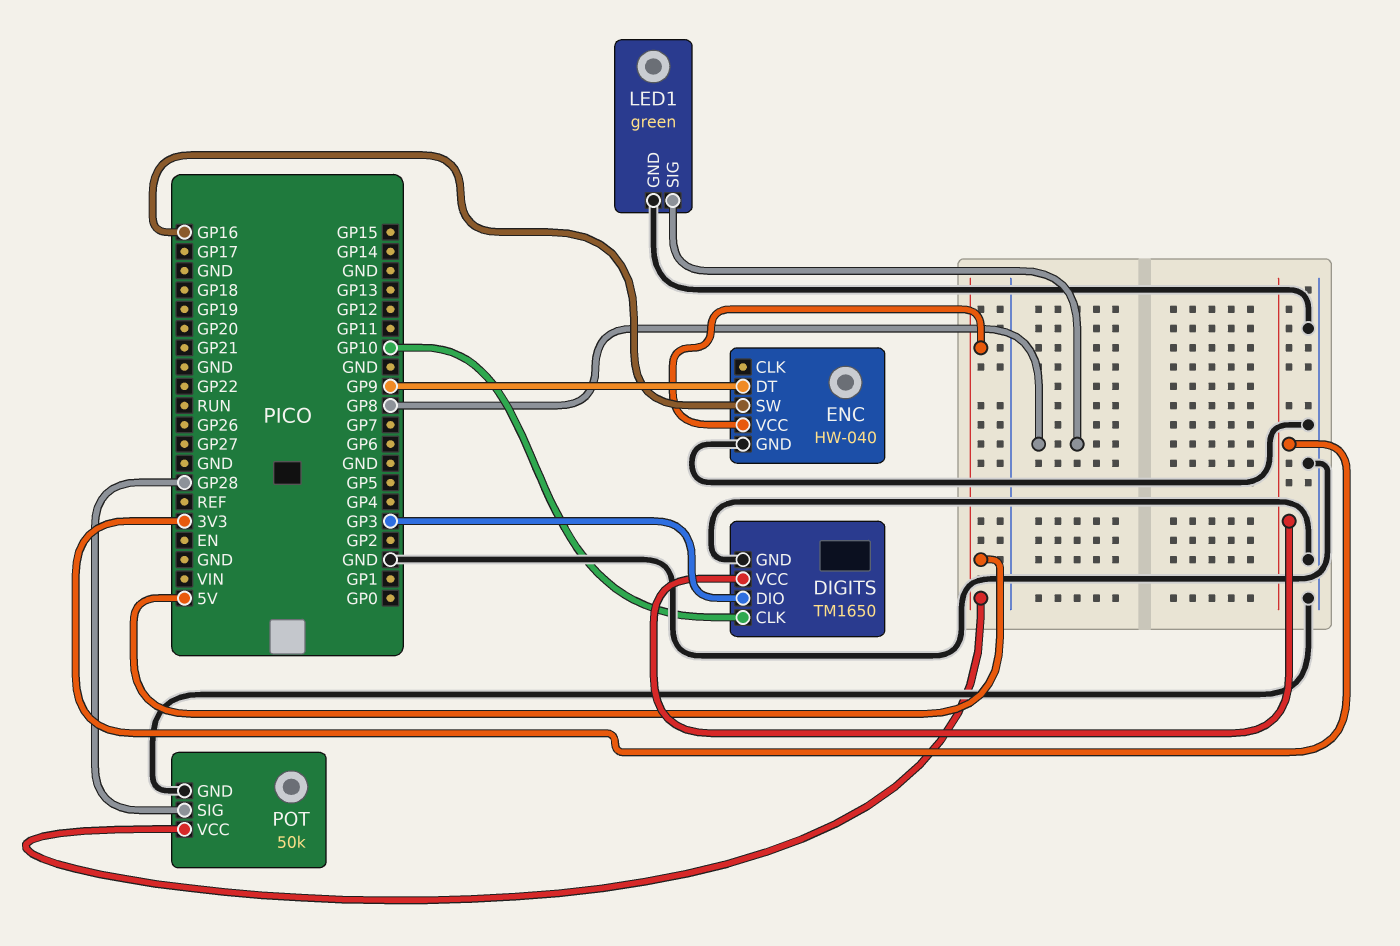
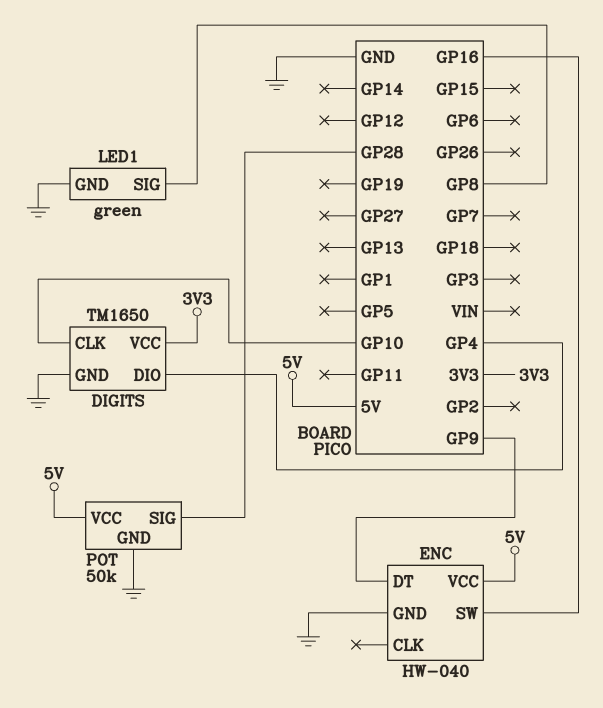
DIGITS pin DIO: GP3 -> GP4

